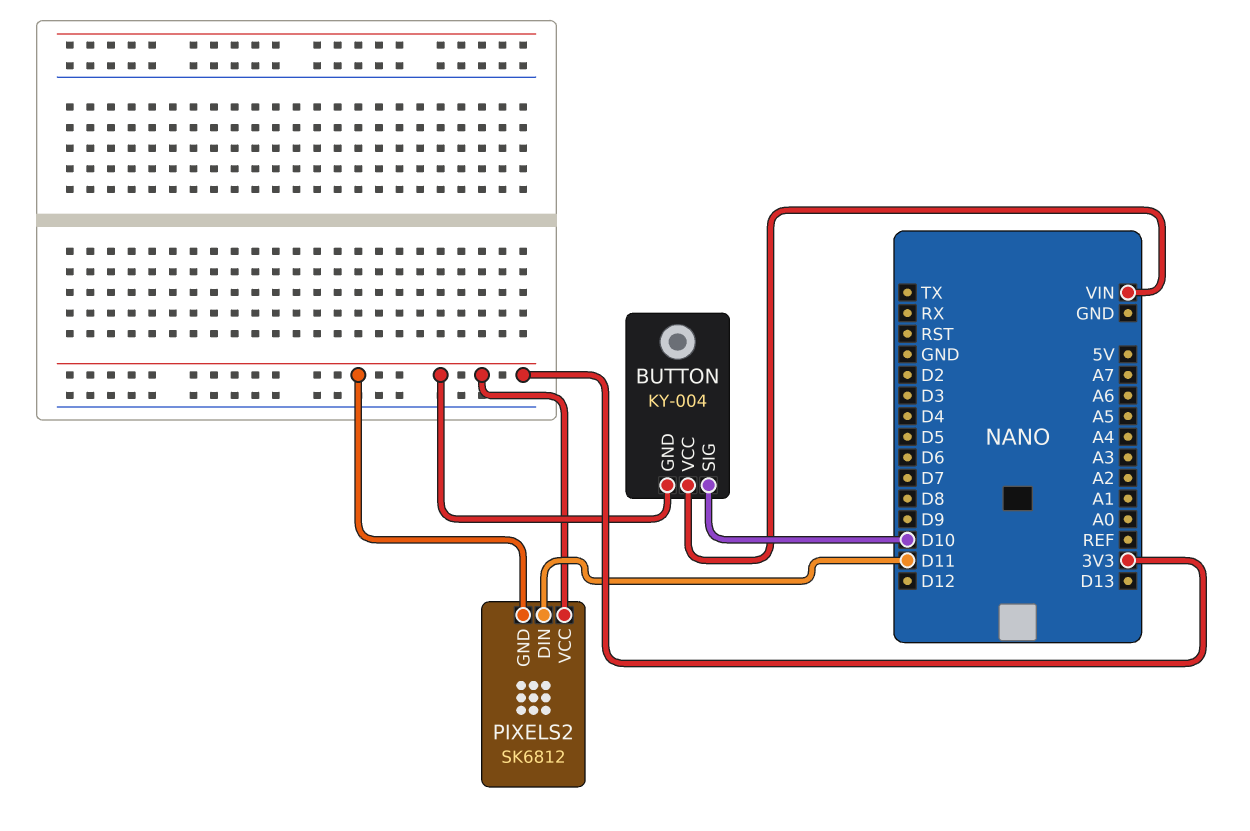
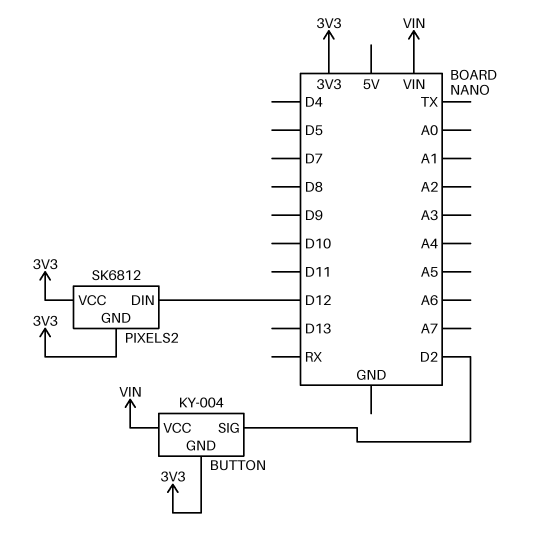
BUTTON pin SIG: D10 -> D2
PIXELS2 pin DIN: D11 -> D12

